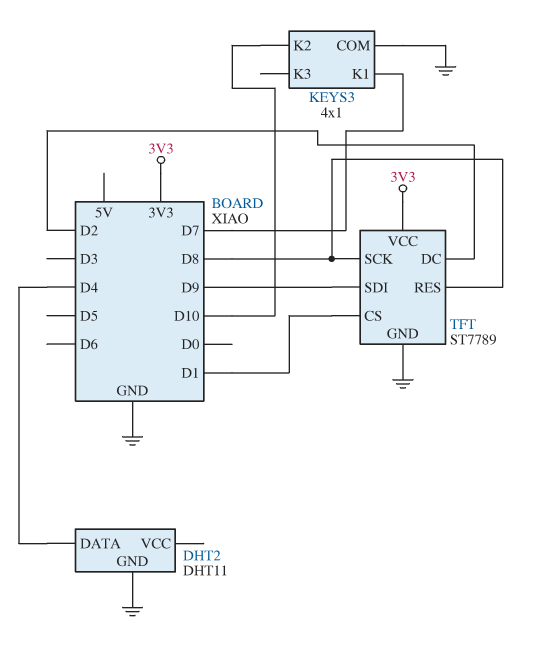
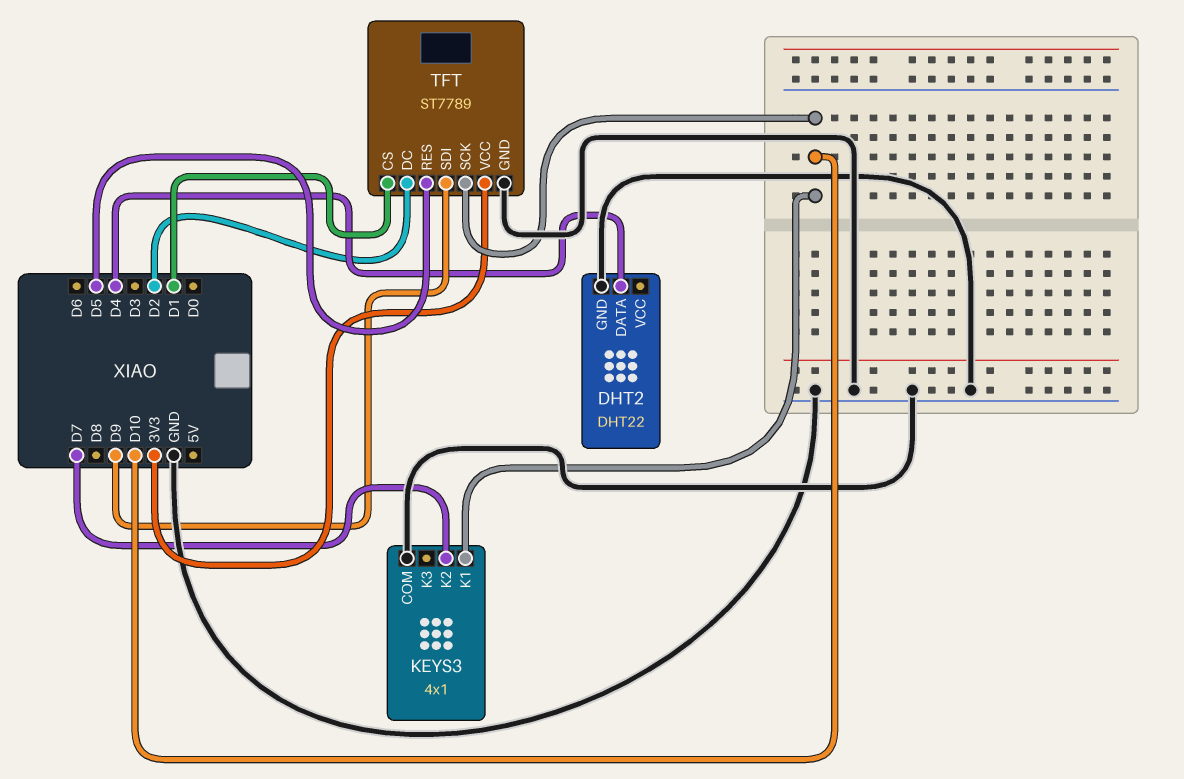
DHT2: DHT11 -> DHT22
KEYS3 pin K1: D7 -> D10
KEYS3 pin K2: D10 -> D7
TFT pin RES: D8 -> D5
TFT pin SCK: D8 -> D10

